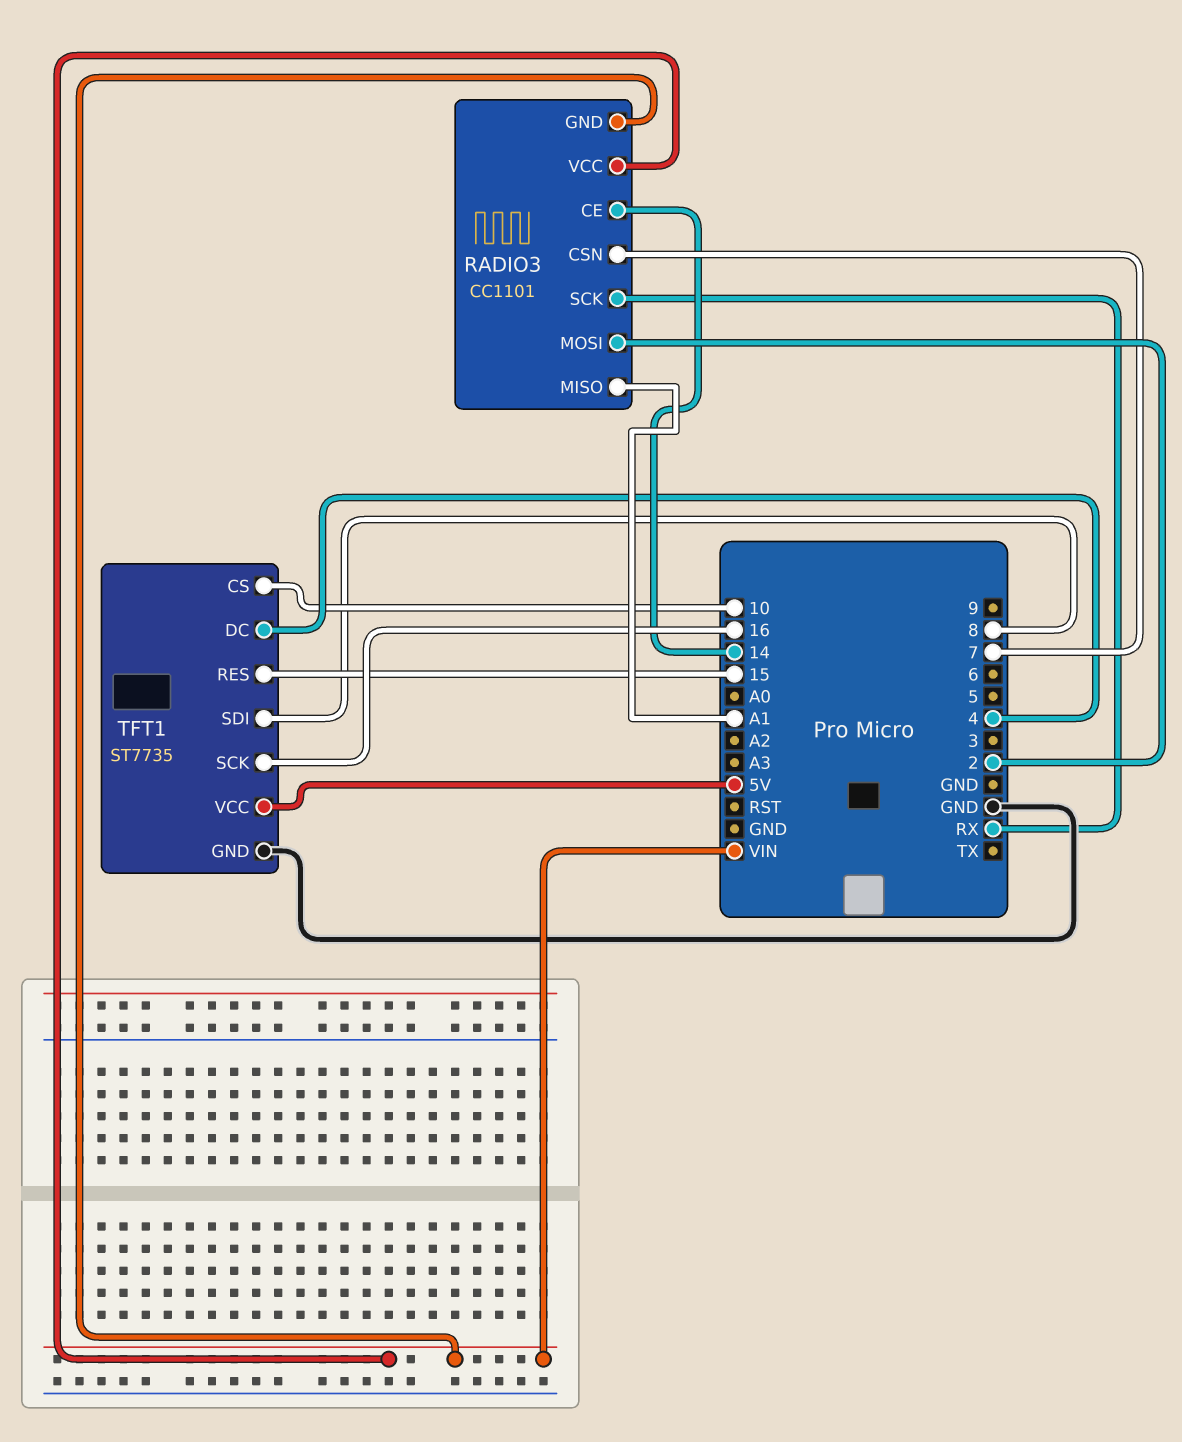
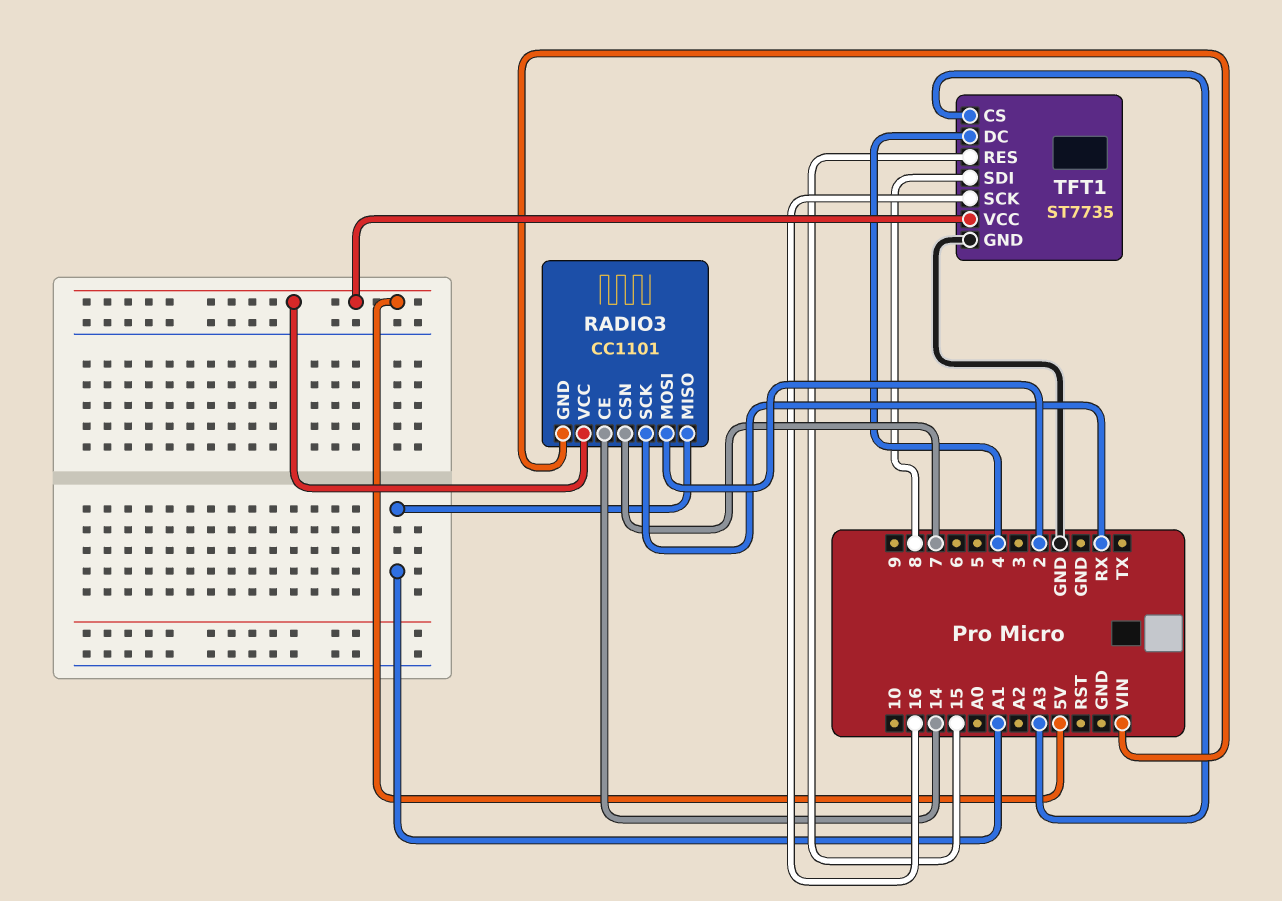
RADIO3 pin VCC: VIN -> 5V
TFT1 pin CS: 10 -> A3

